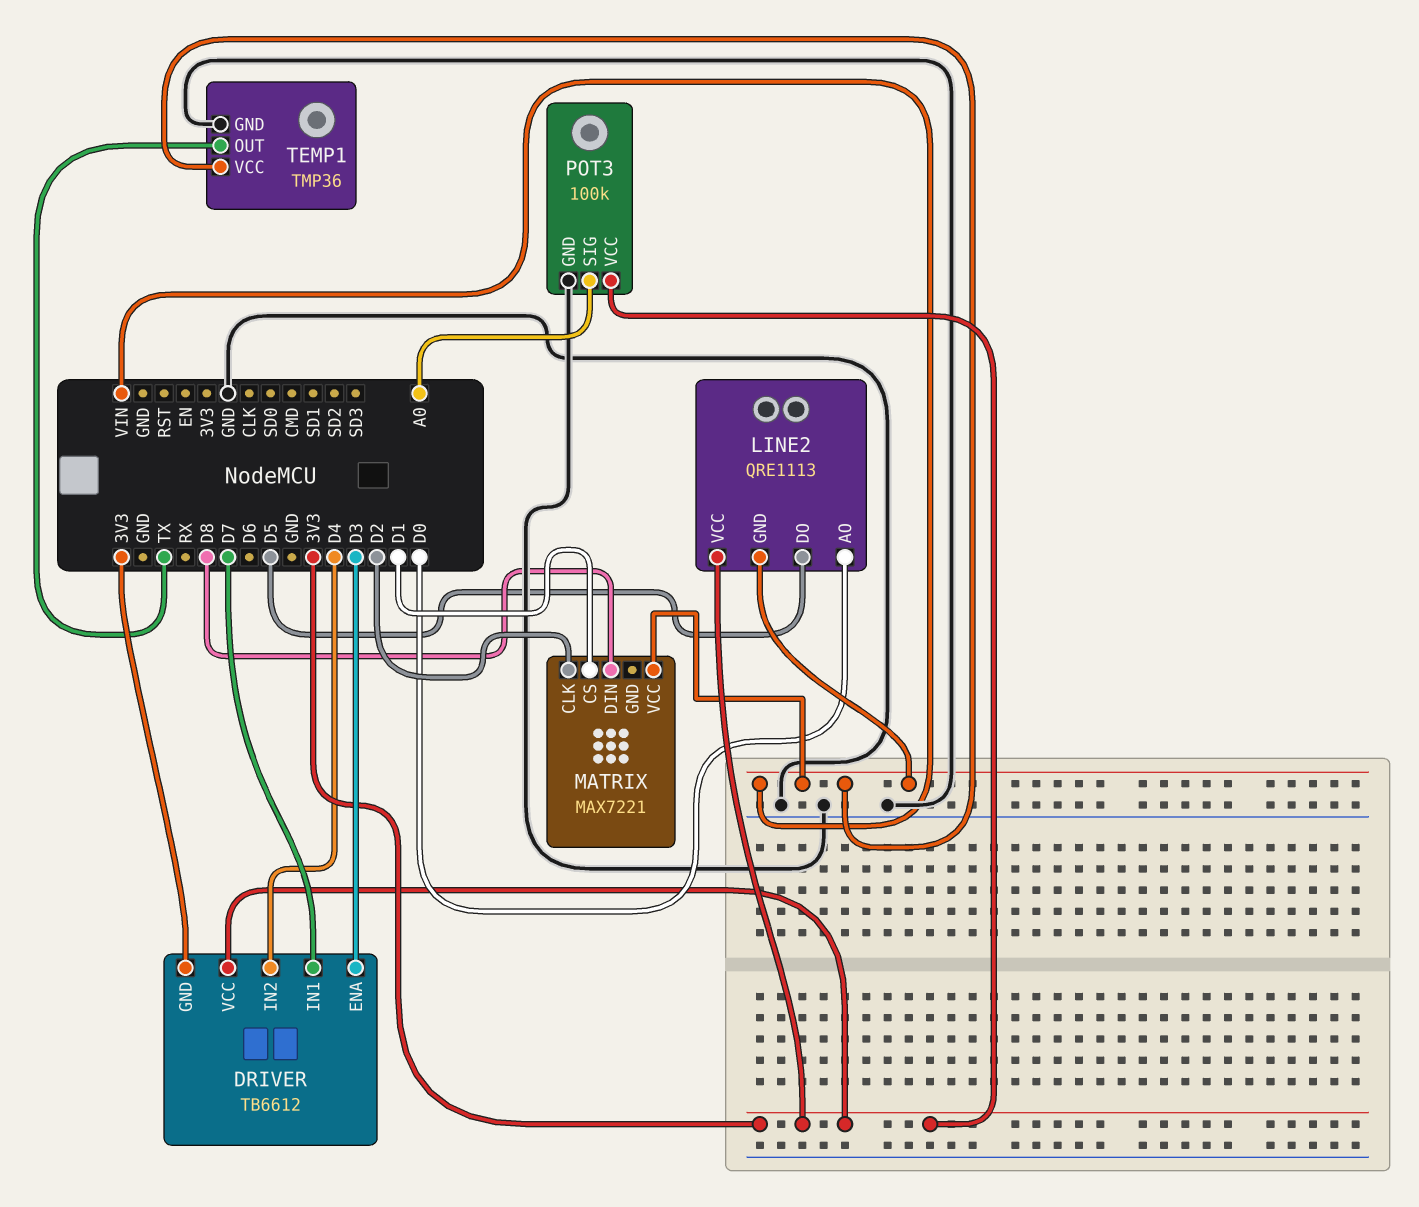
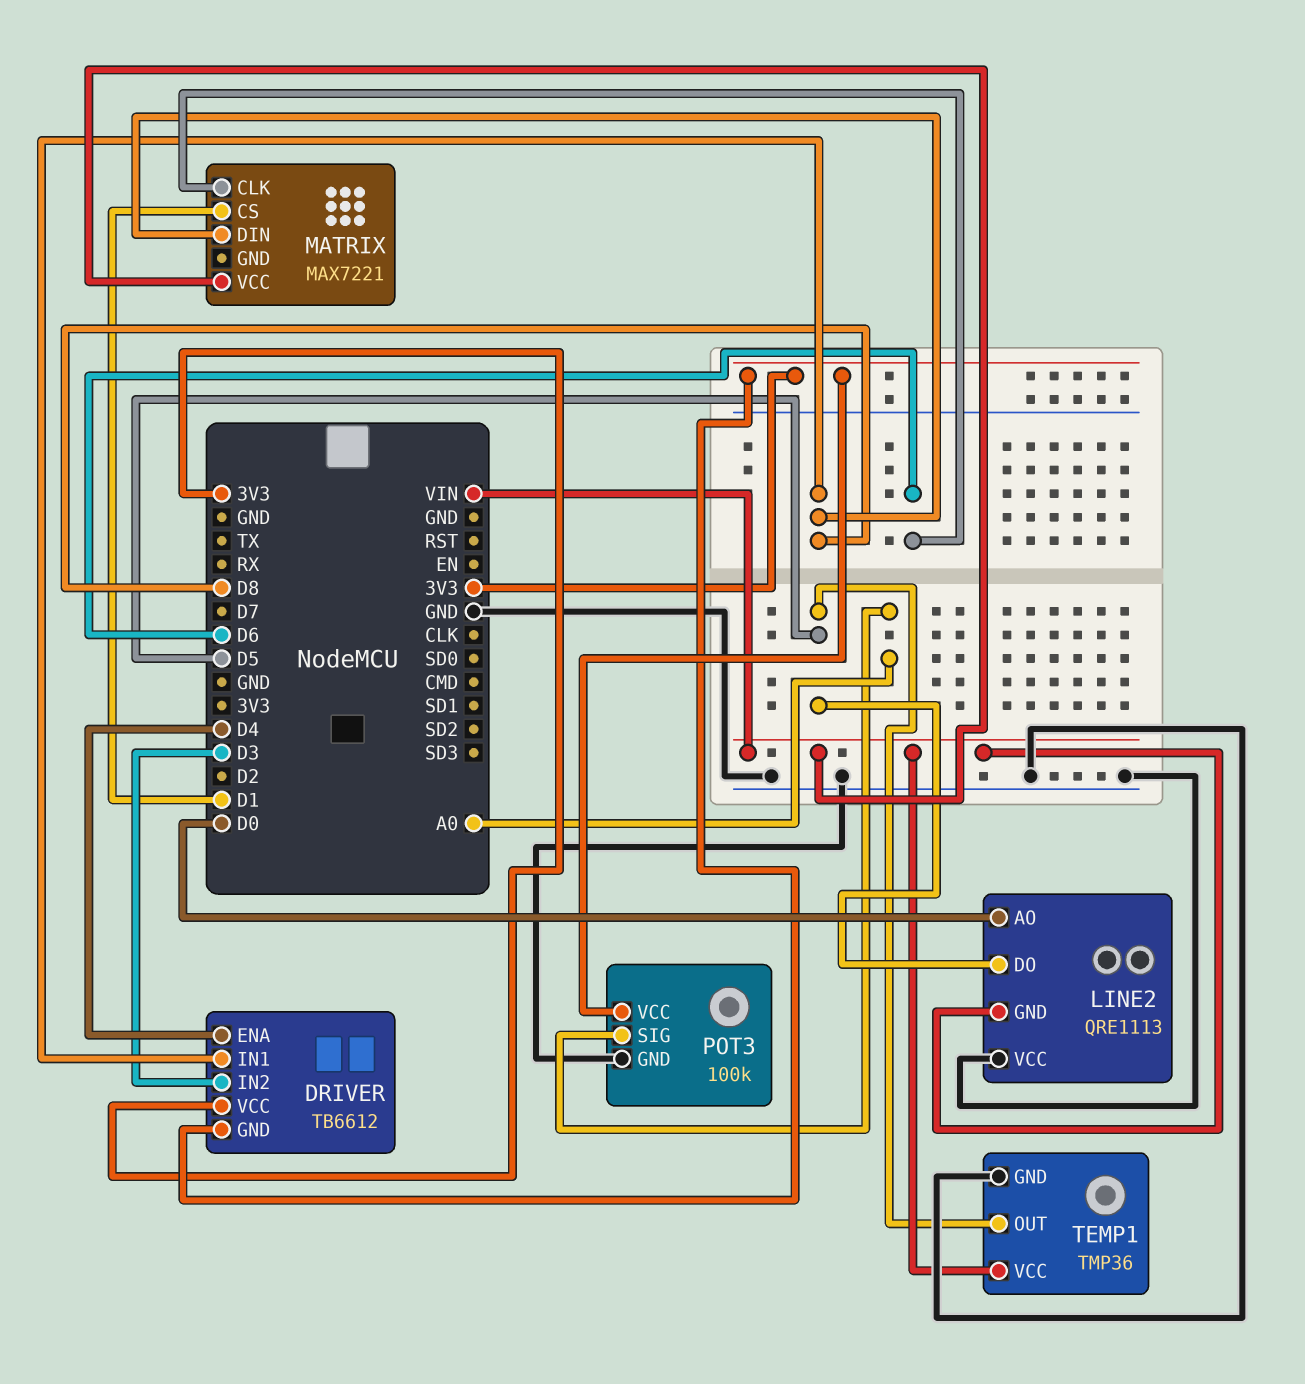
DRIVER pin ENA: D3 -> D4
DRIVER pin IN1: D7 -> D8
DRIVER pin IN2: D4 -> D3
LINE2 pin VCC: 3V3 -> GND
MATRIX pin CLK: D2 -> D6
TEMP1 pin OUT: TX -> D5

